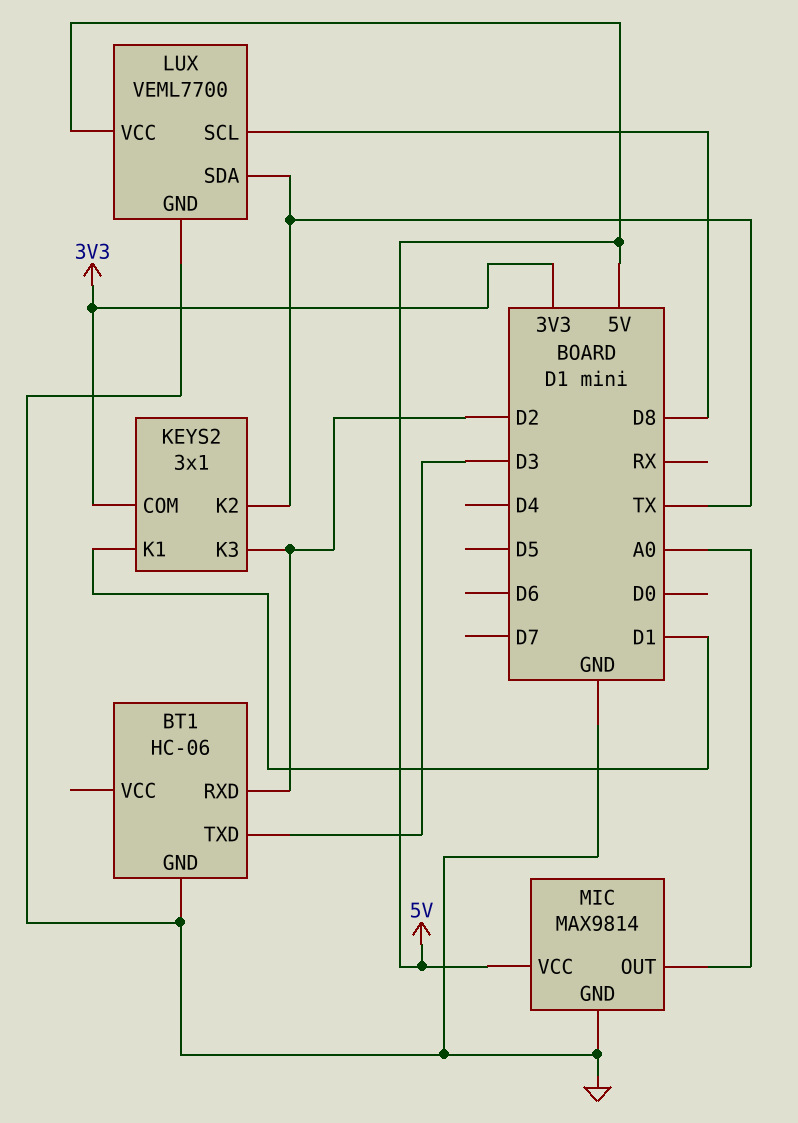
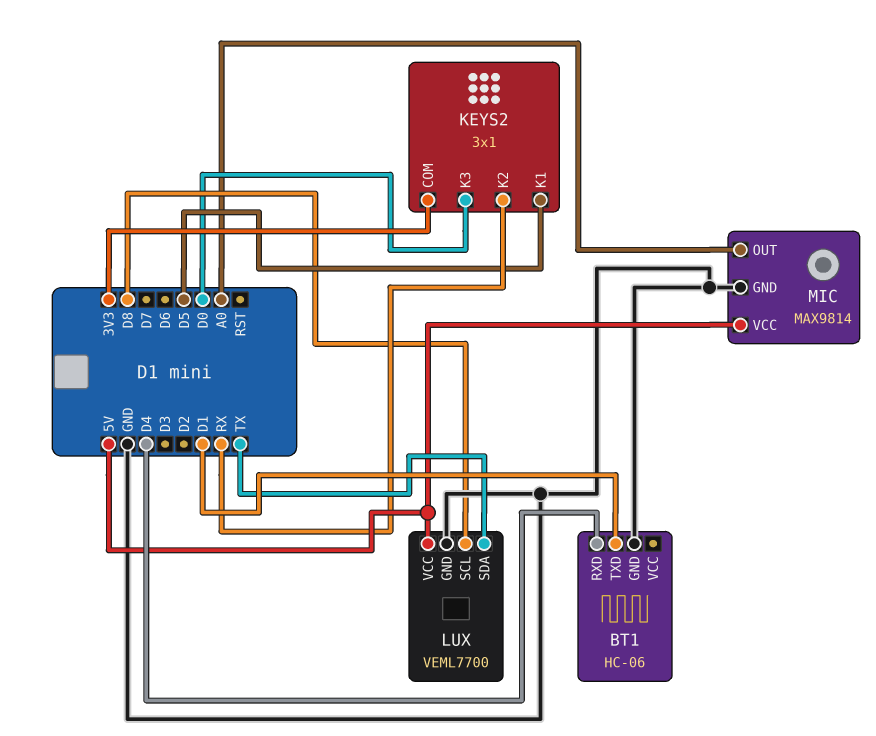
BT1 pin RXD: D2 -> D4
BT1 pin TXD: D3 -> D1
KEYS2 pin K1: D1 -> D5
KEYS2 pin K2: TX -> RX
KEYS2 pin K3: D2 -> D0

